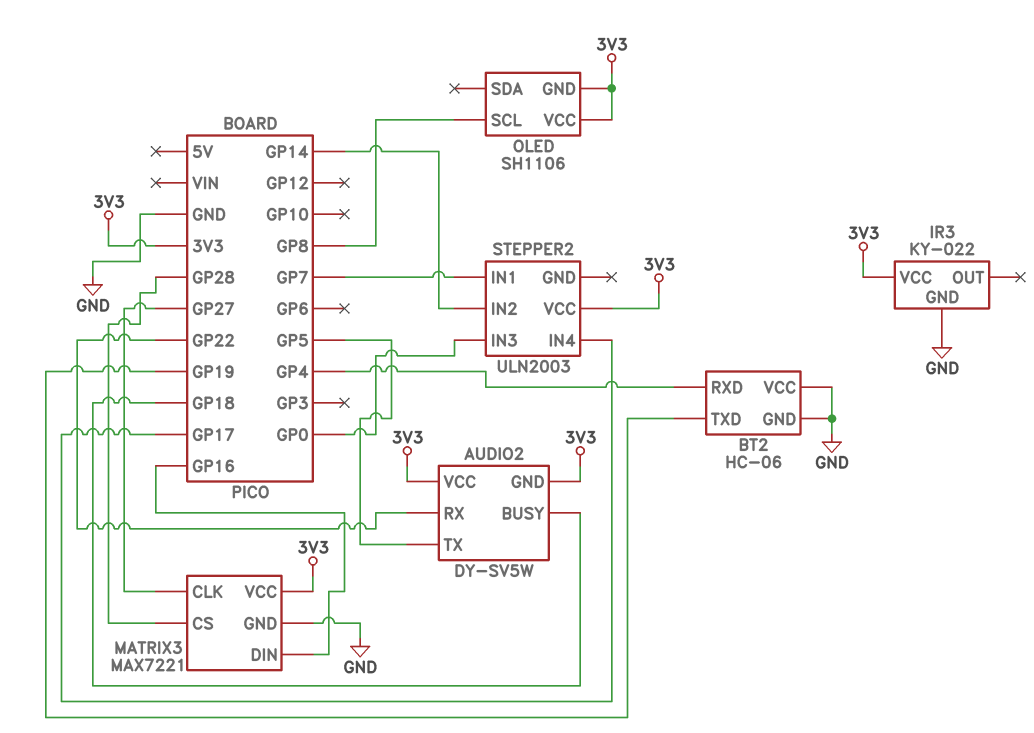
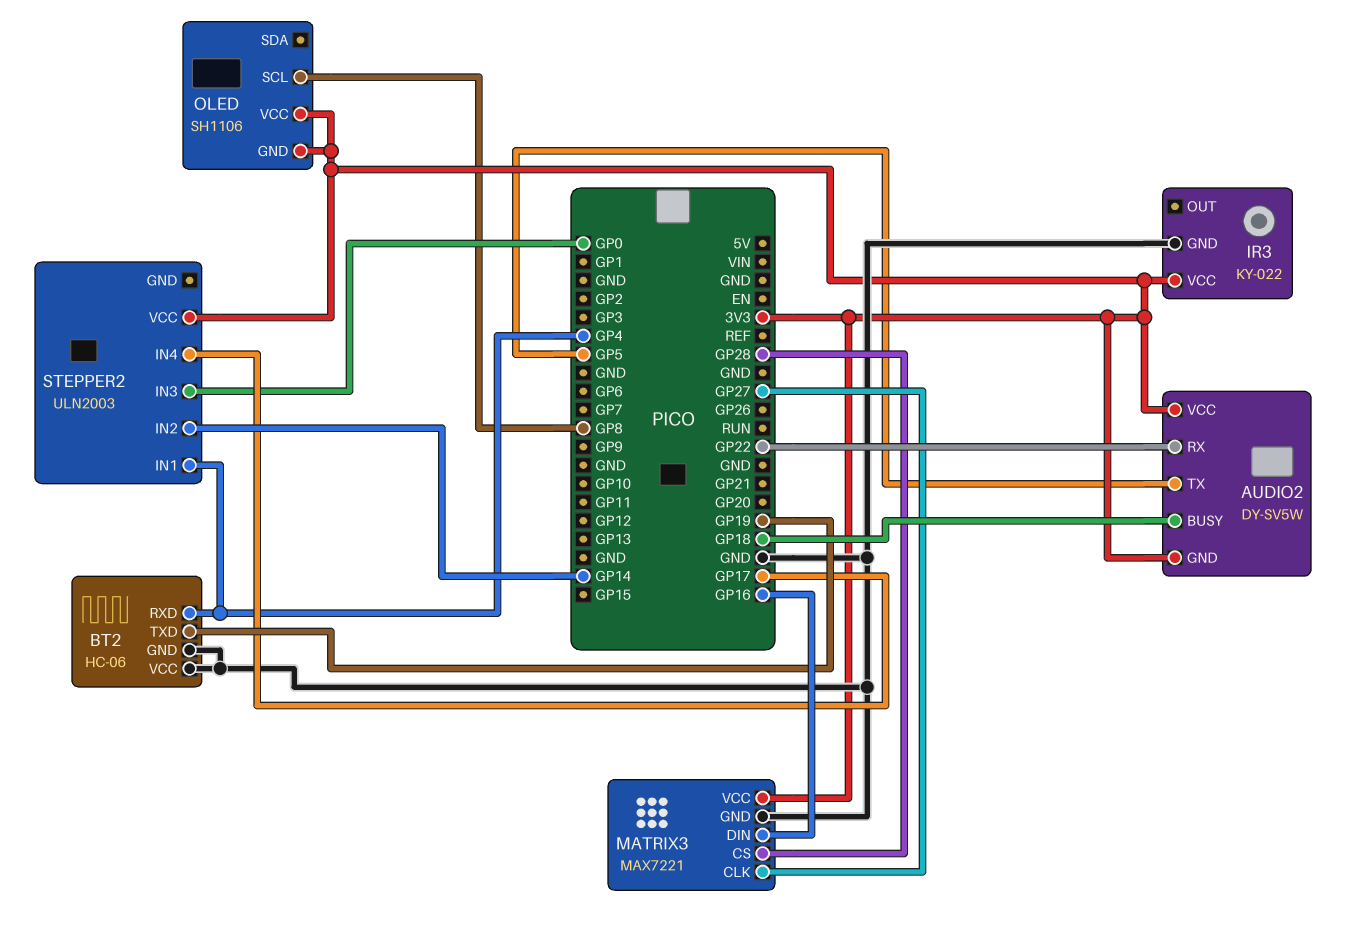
STEPPER2 pin IN1: GP7 -> GP4

